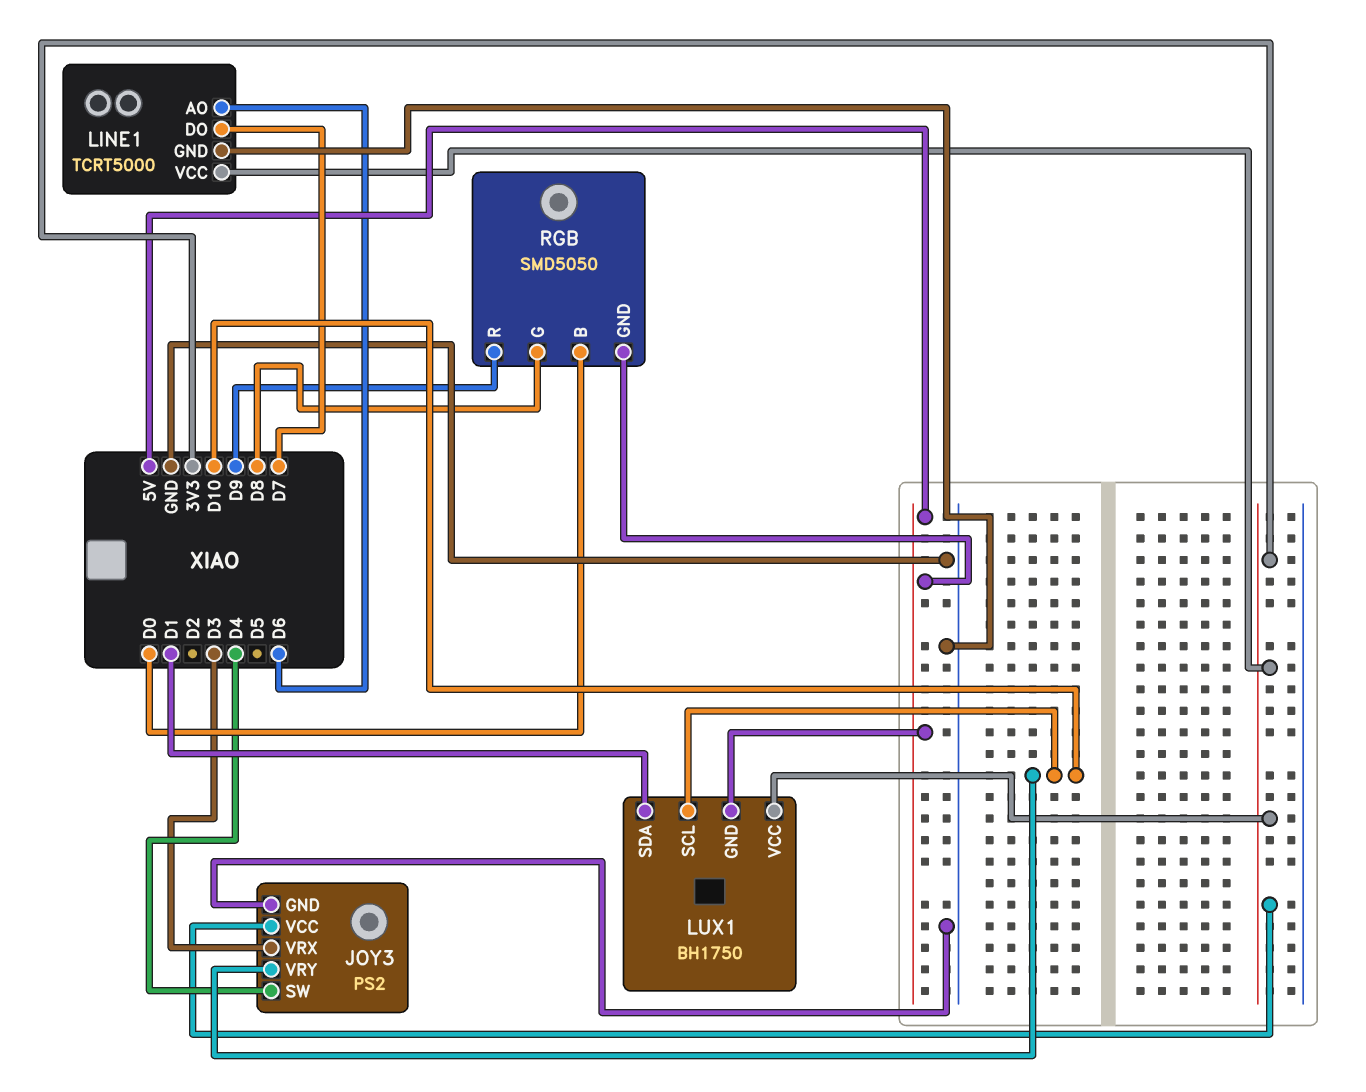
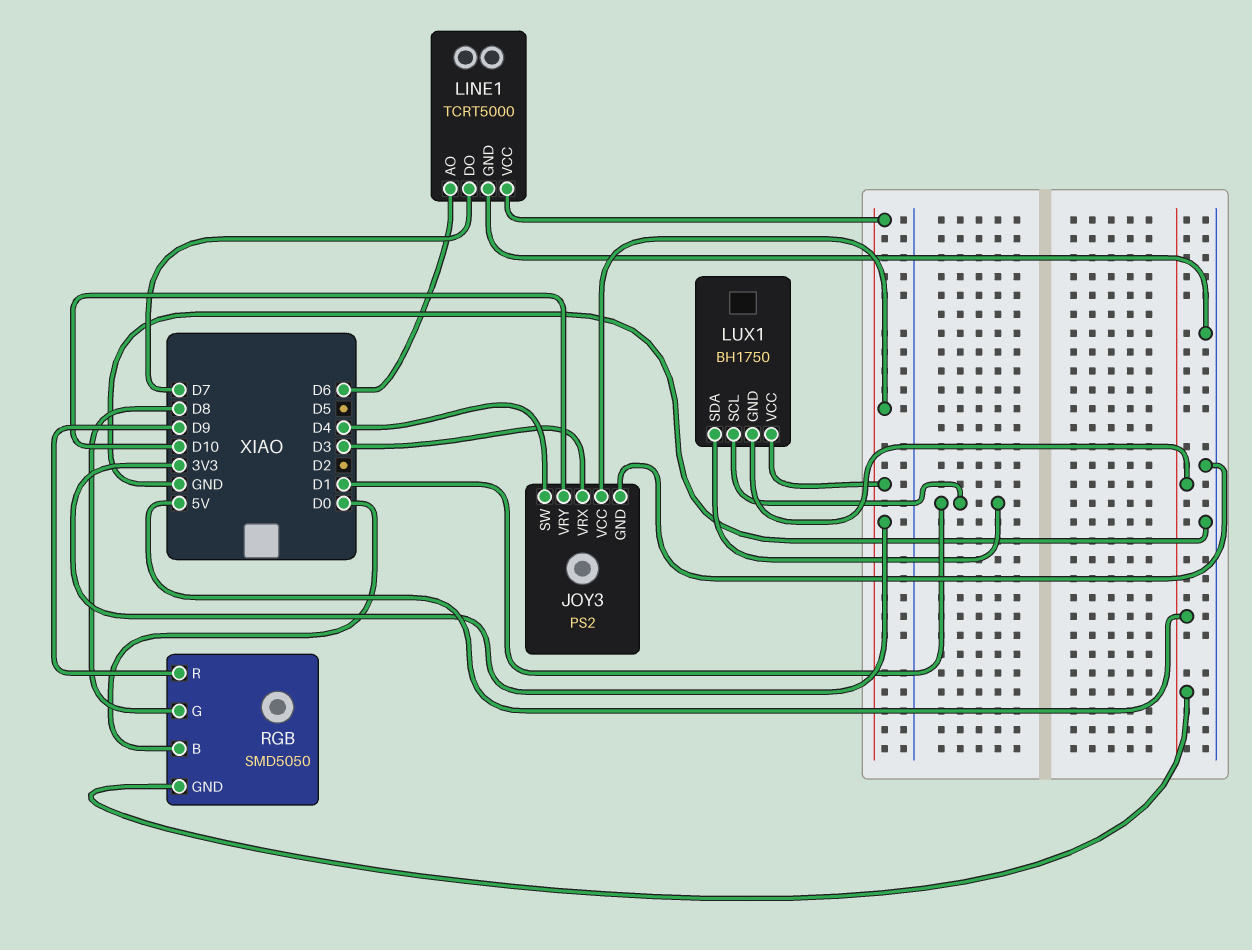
LUX1 pin SCL: D10 -> D1

